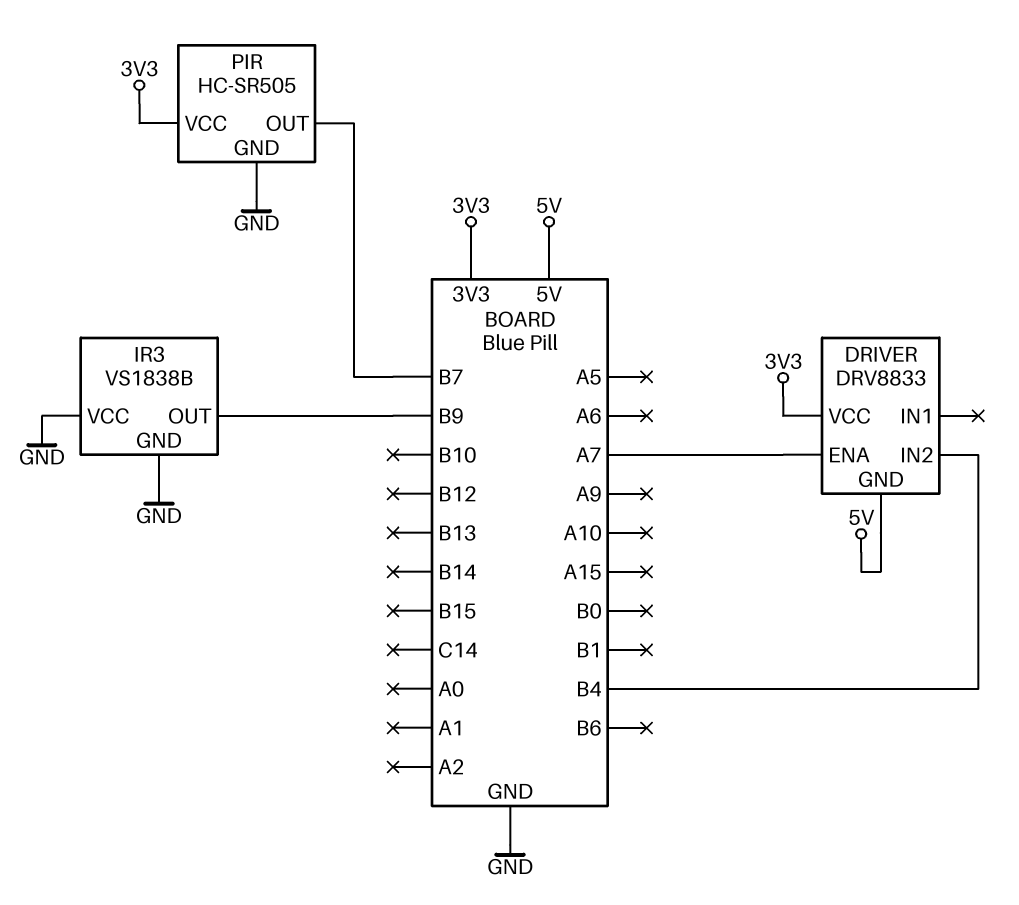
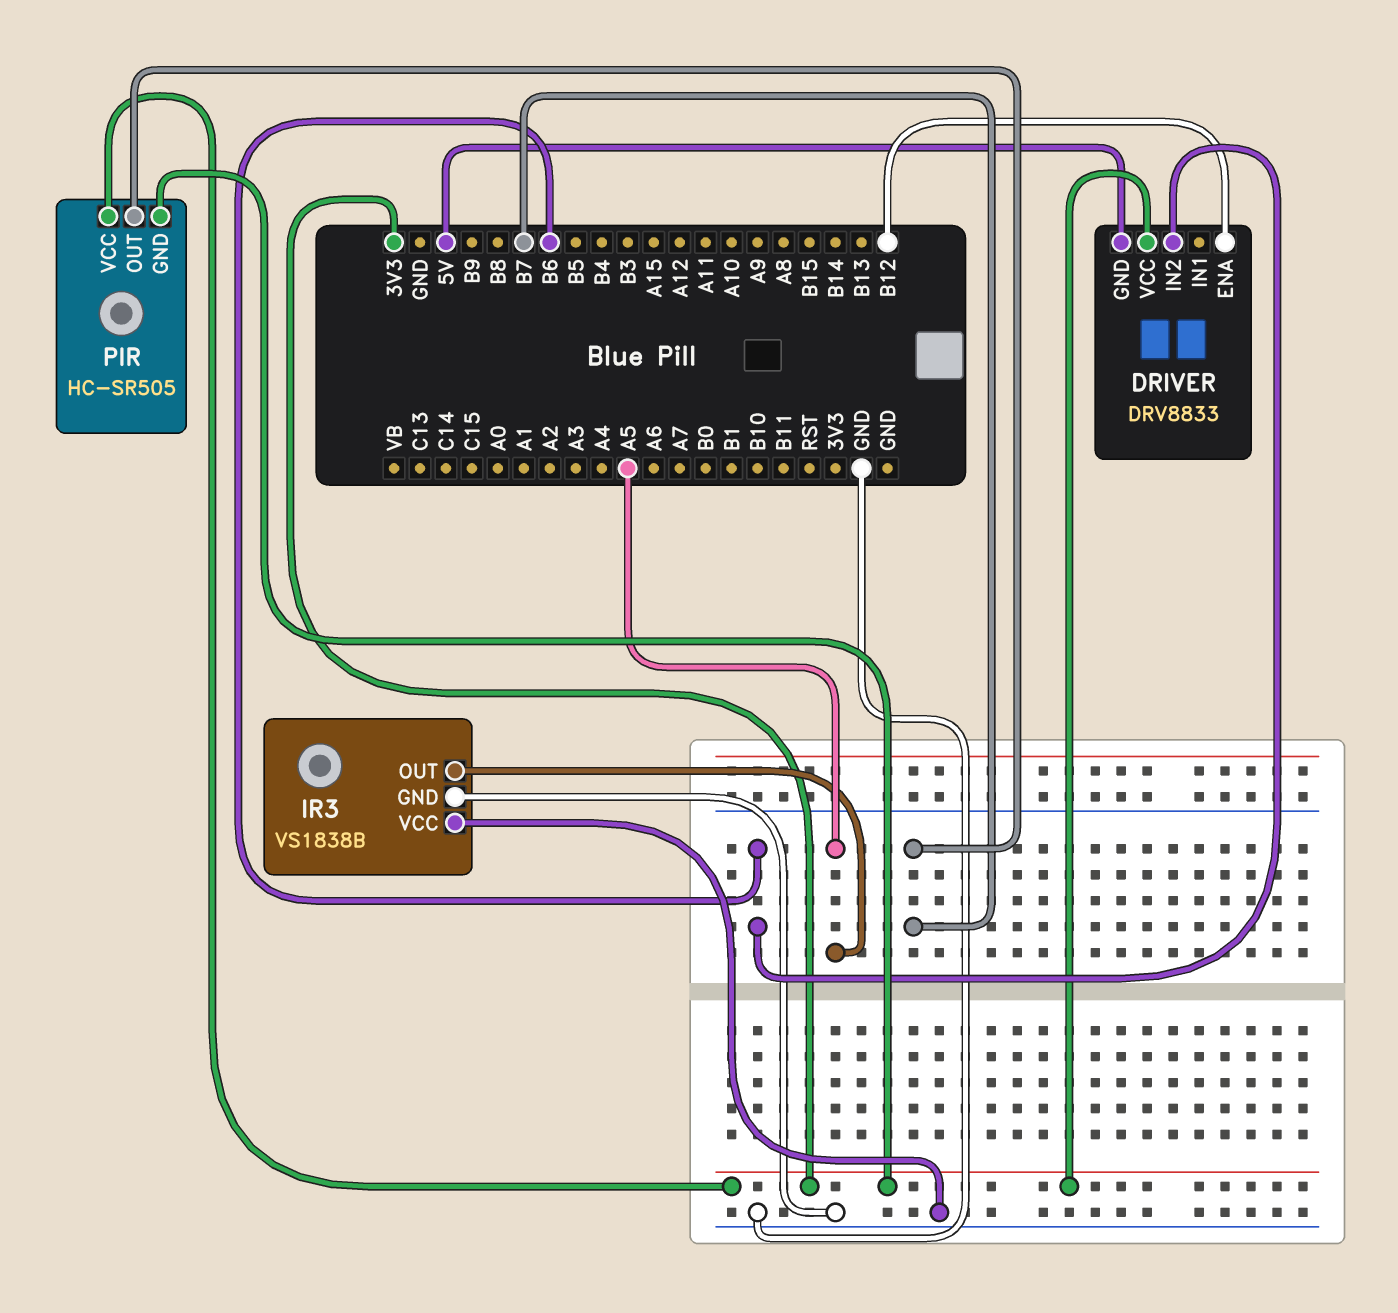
DRIVER pin ENA: A7 -> B12
DRIVER pin IN2: B4 -> B6
IR3 pin OUT: B9 -> A5
PIR pin GND: GND -> 3V3

